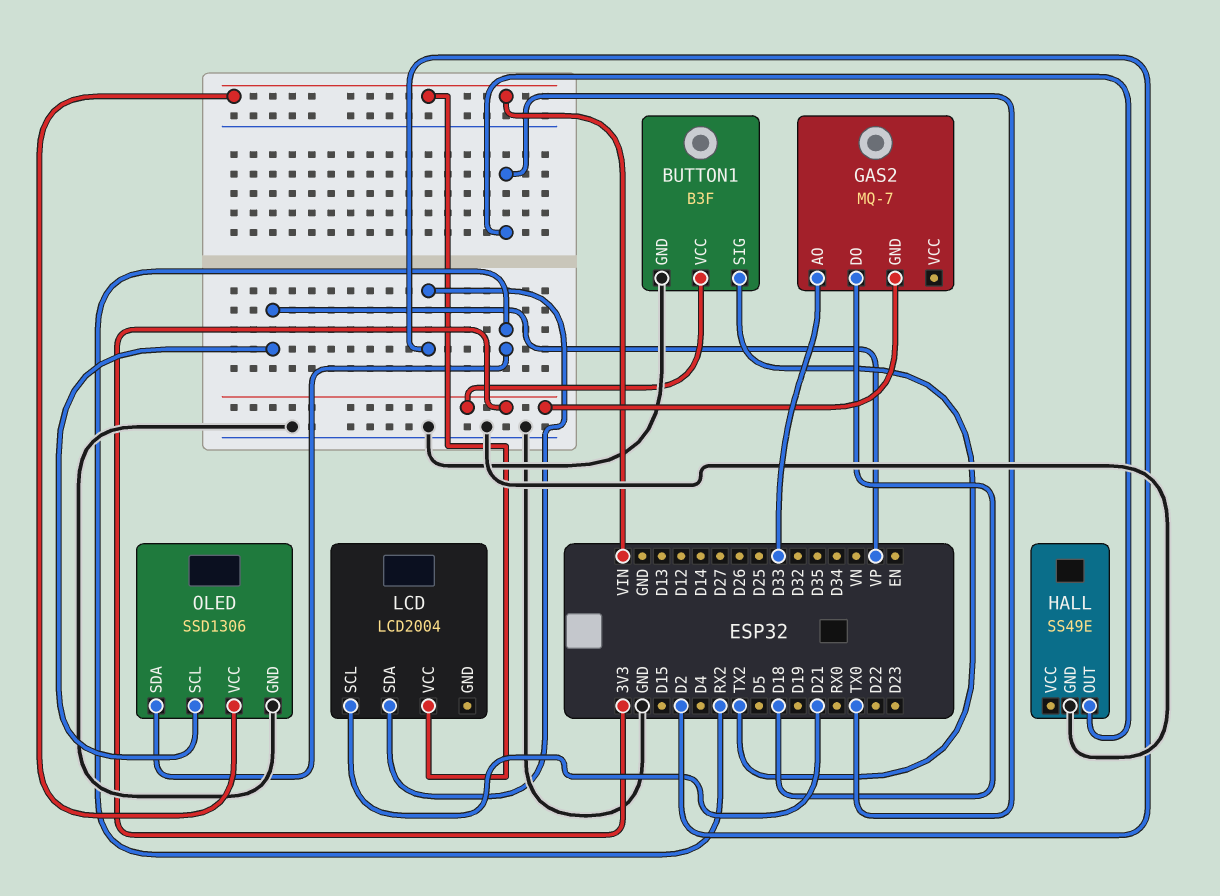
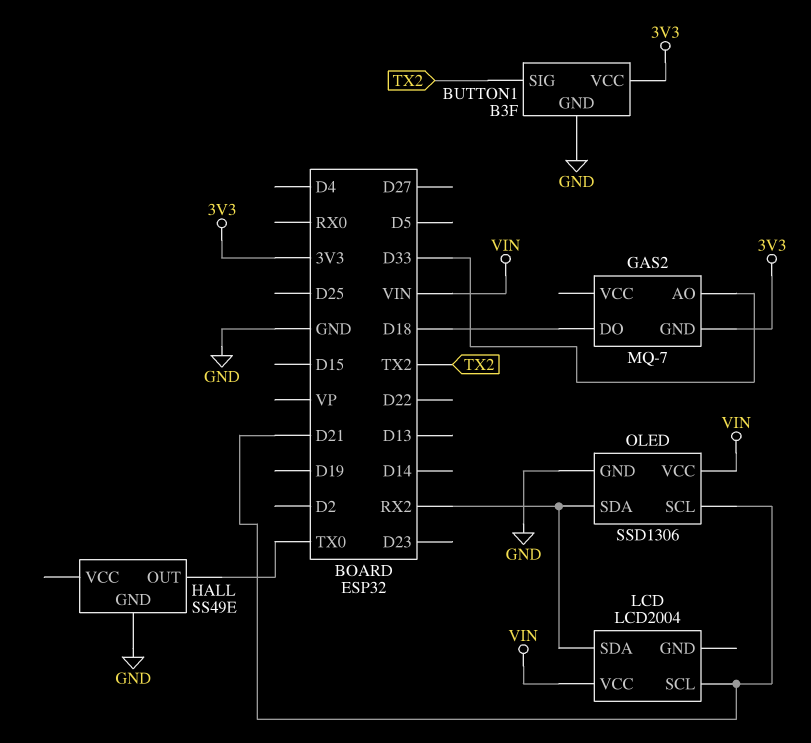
LCD pin SDA: D2 -> RX2
OLED pin SCL: VP -> D21

